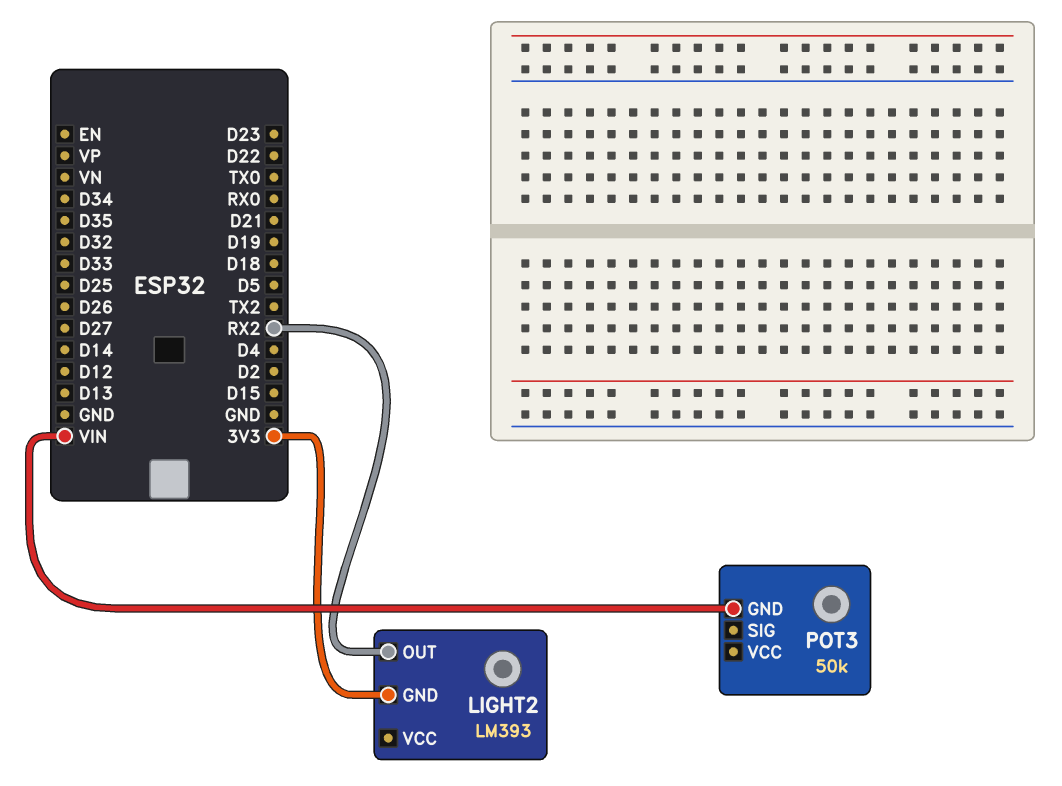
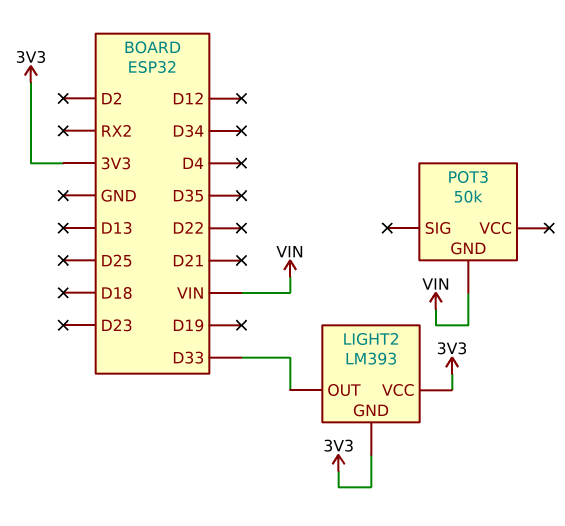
LIGHT2 pin OUT: RX2 -> D33
LIGHT2 pin VCC: none -> 3V3

